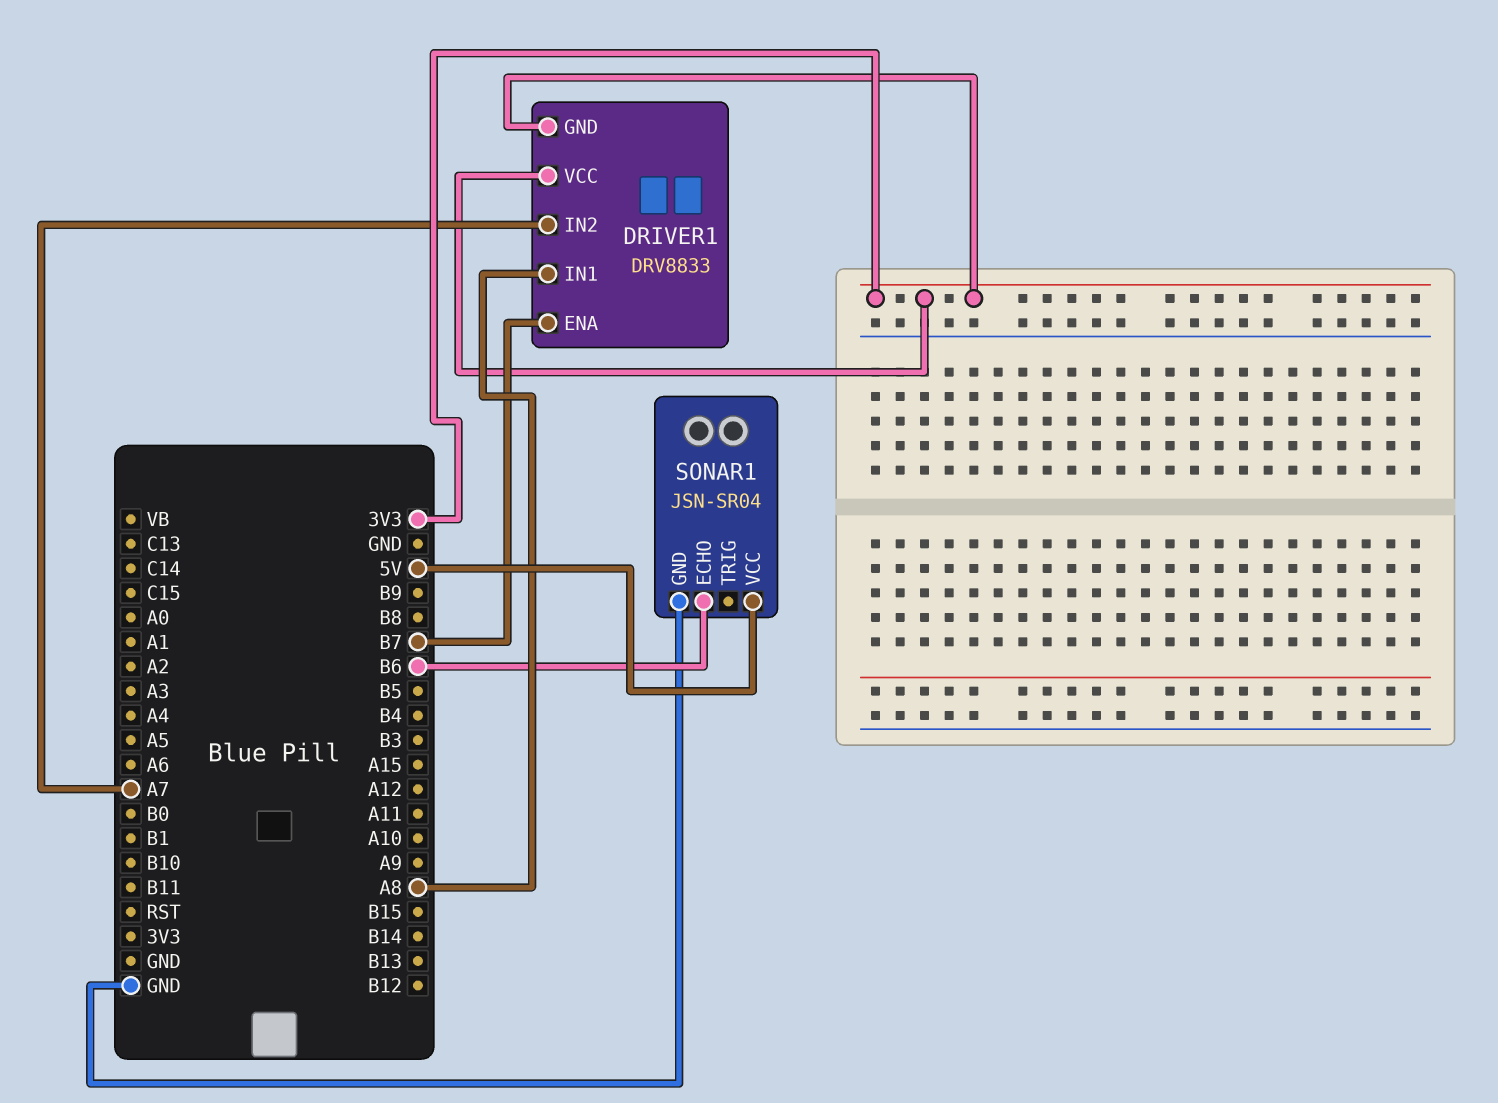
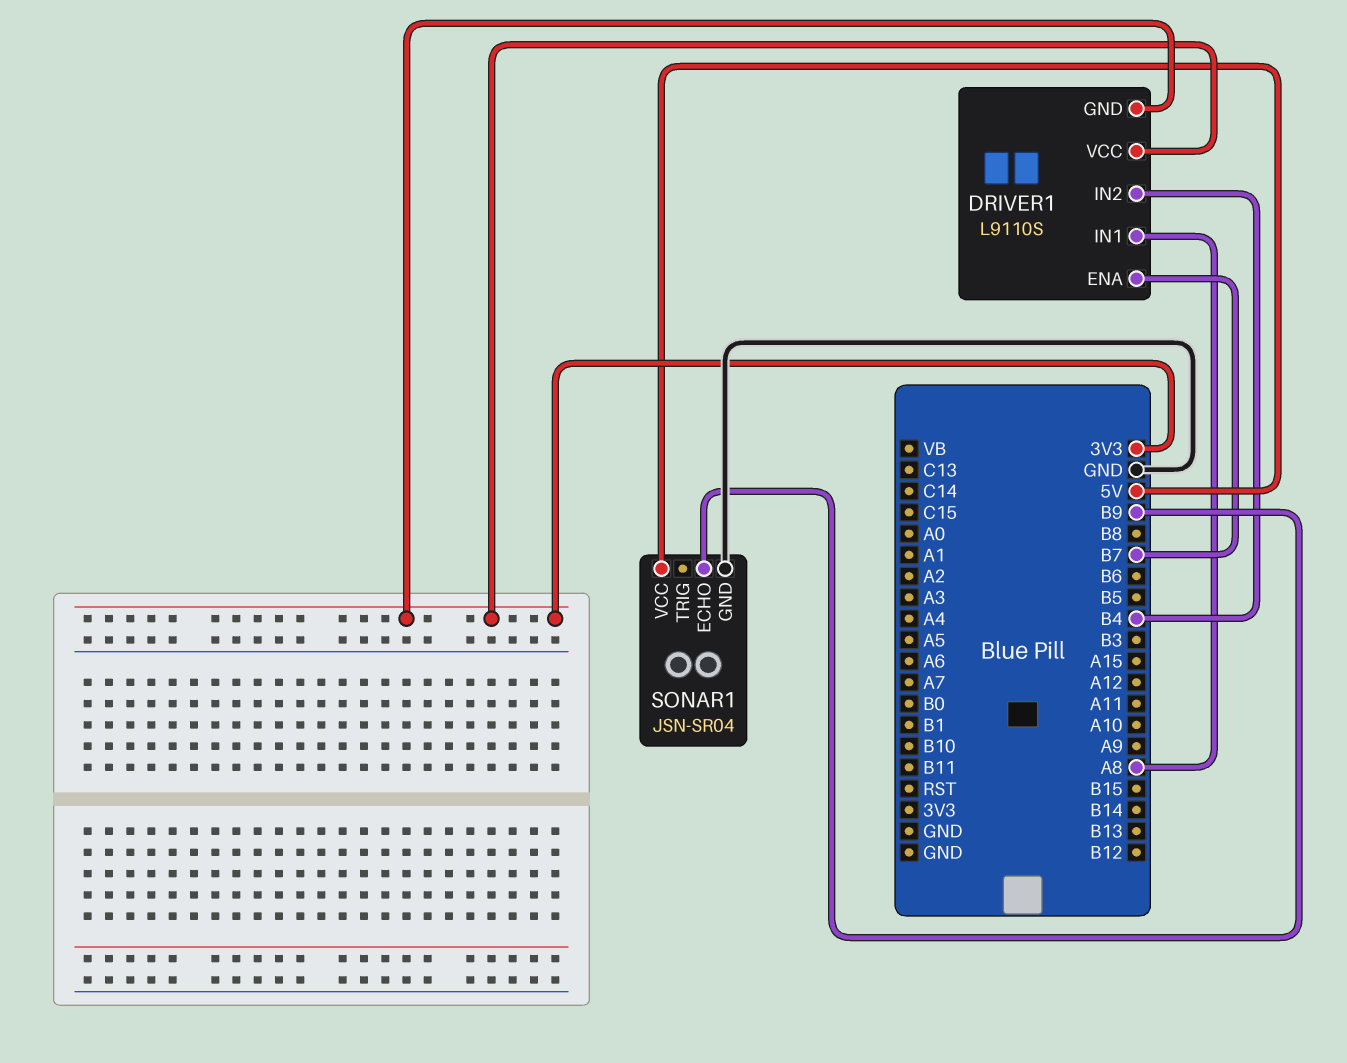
DRIVER1: DRV8833 -> L9110S
DRIVER1 pin IN2: A7 -> B4
SONAR1 pin ECHO: B6 -> B9

